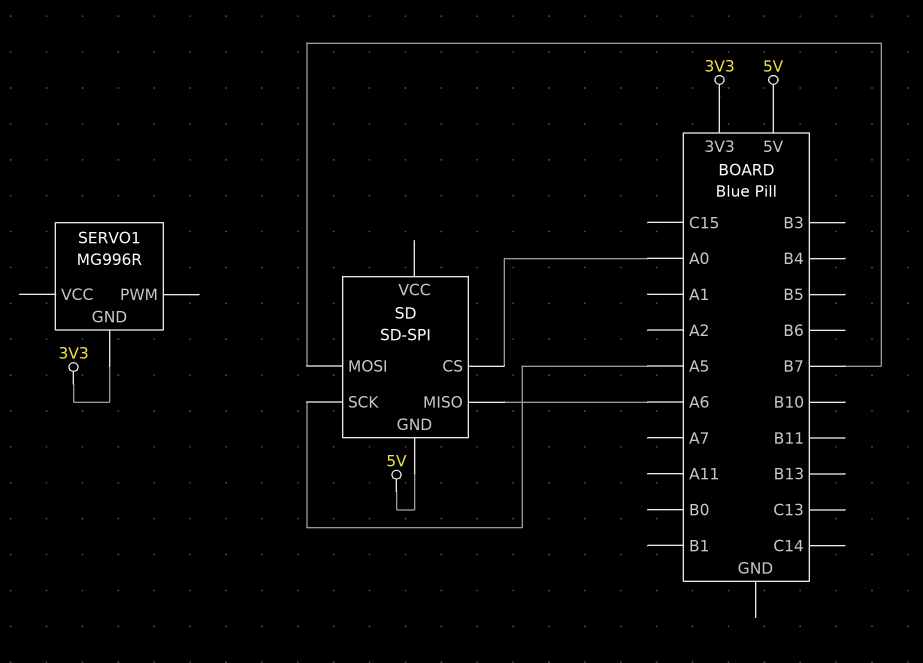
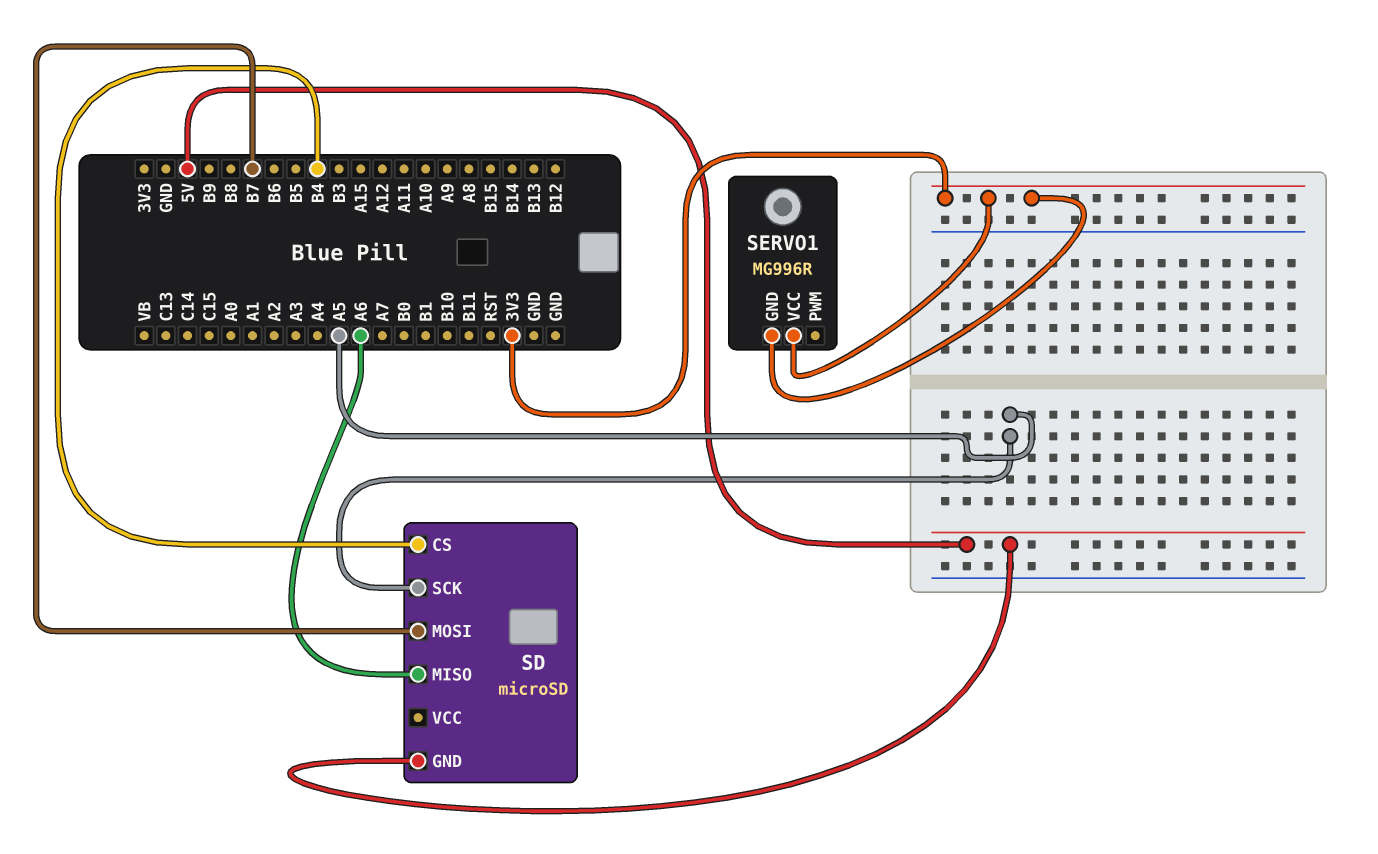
SD: SD-SPI -> microSD
SD pin CS: A0 -> B4
SERVO1 pin VCC: none -> 3V3

